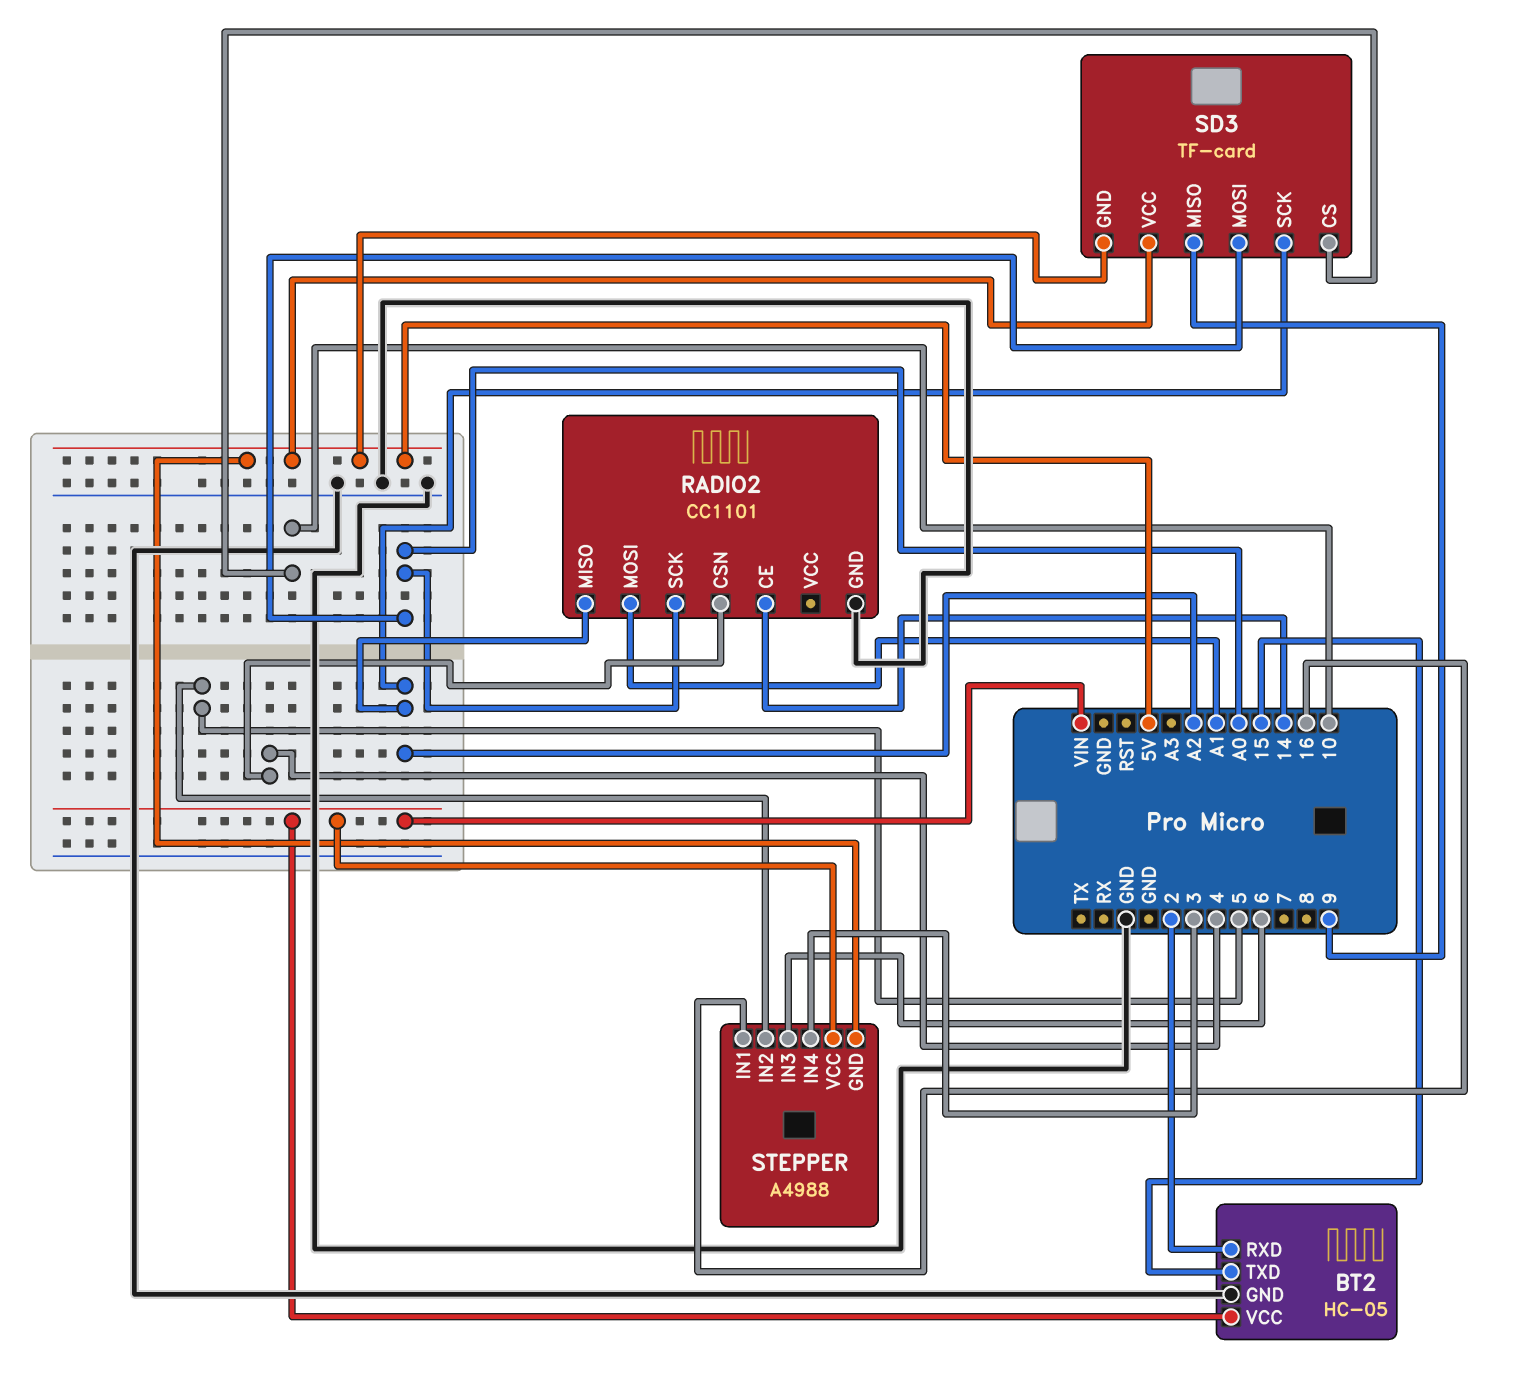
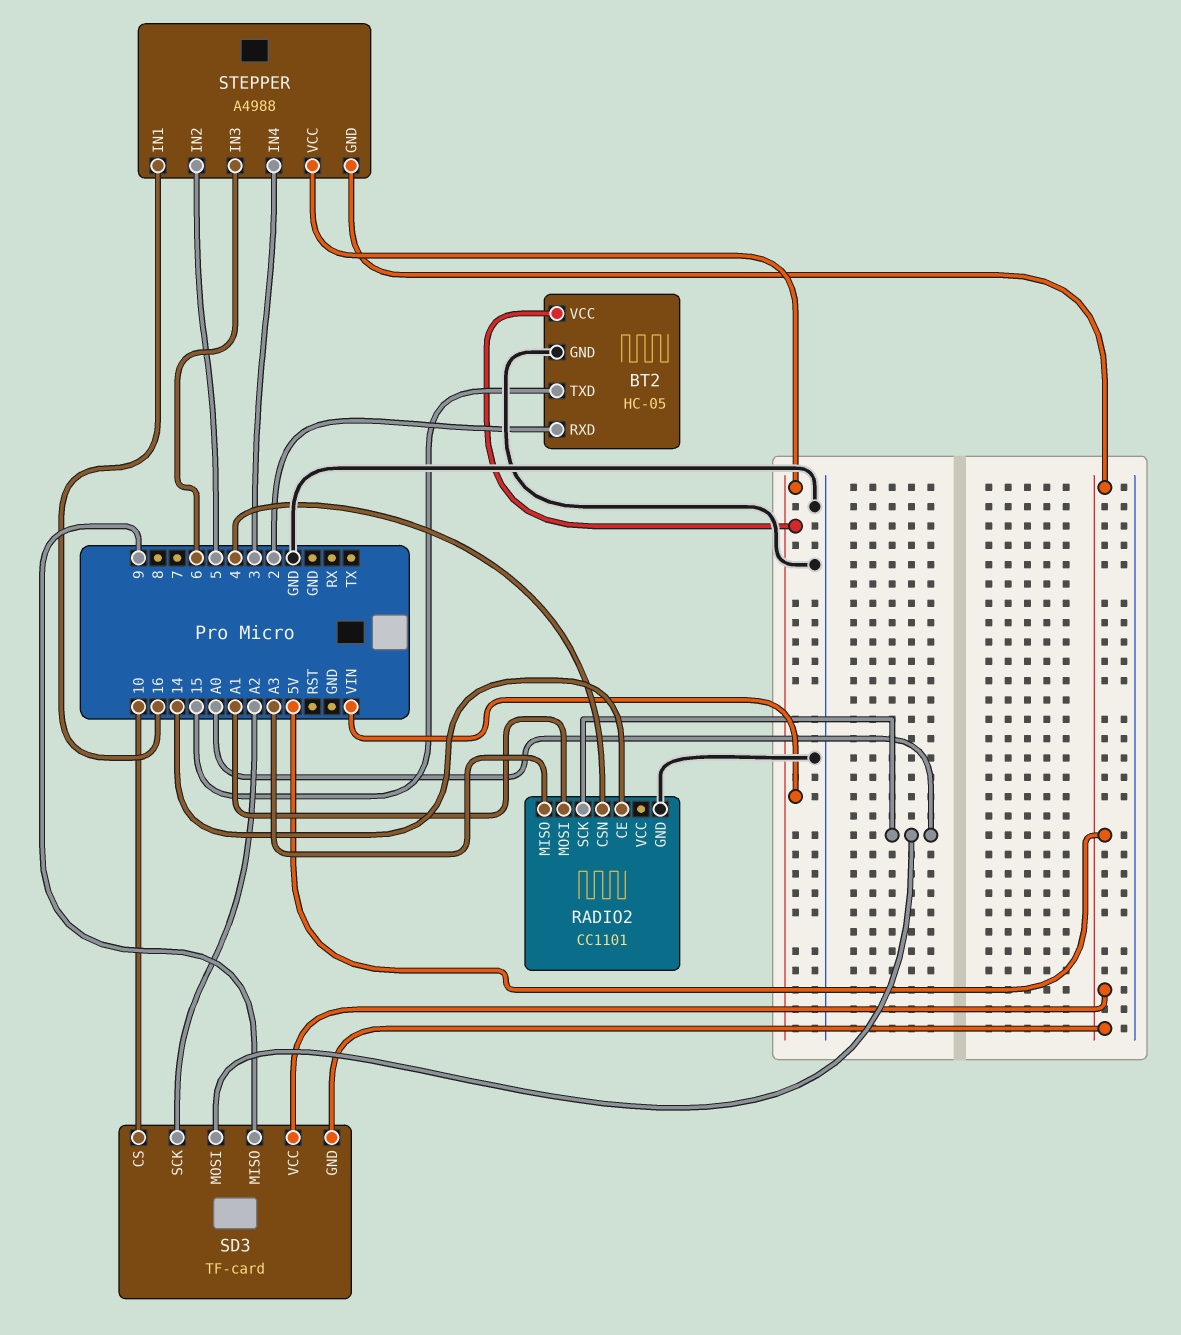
RADIO2 pin MISO: A2 -> A3

